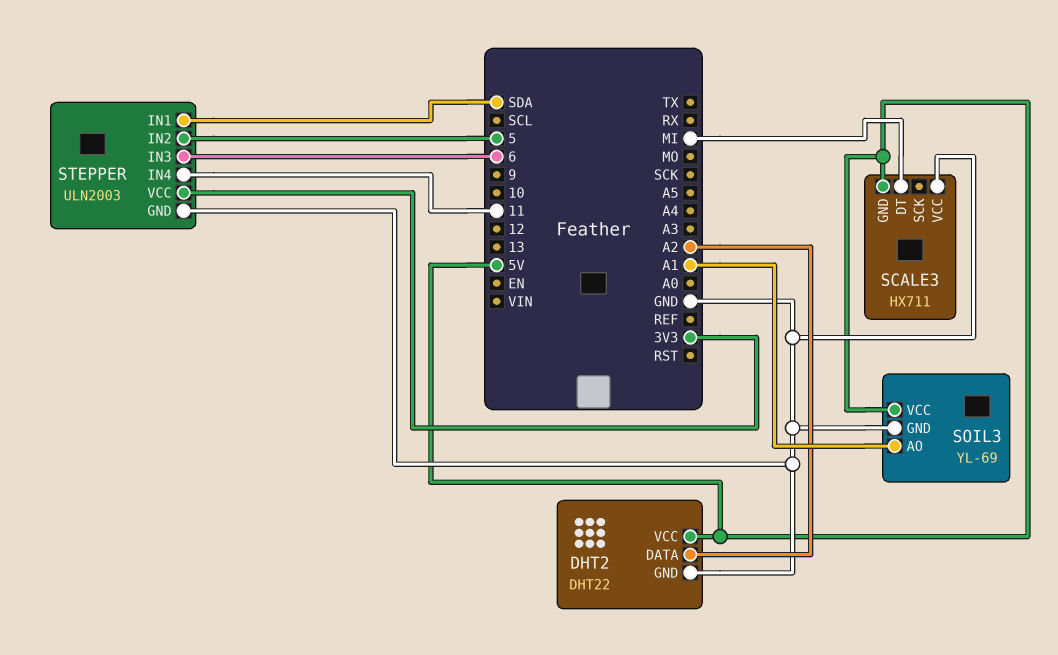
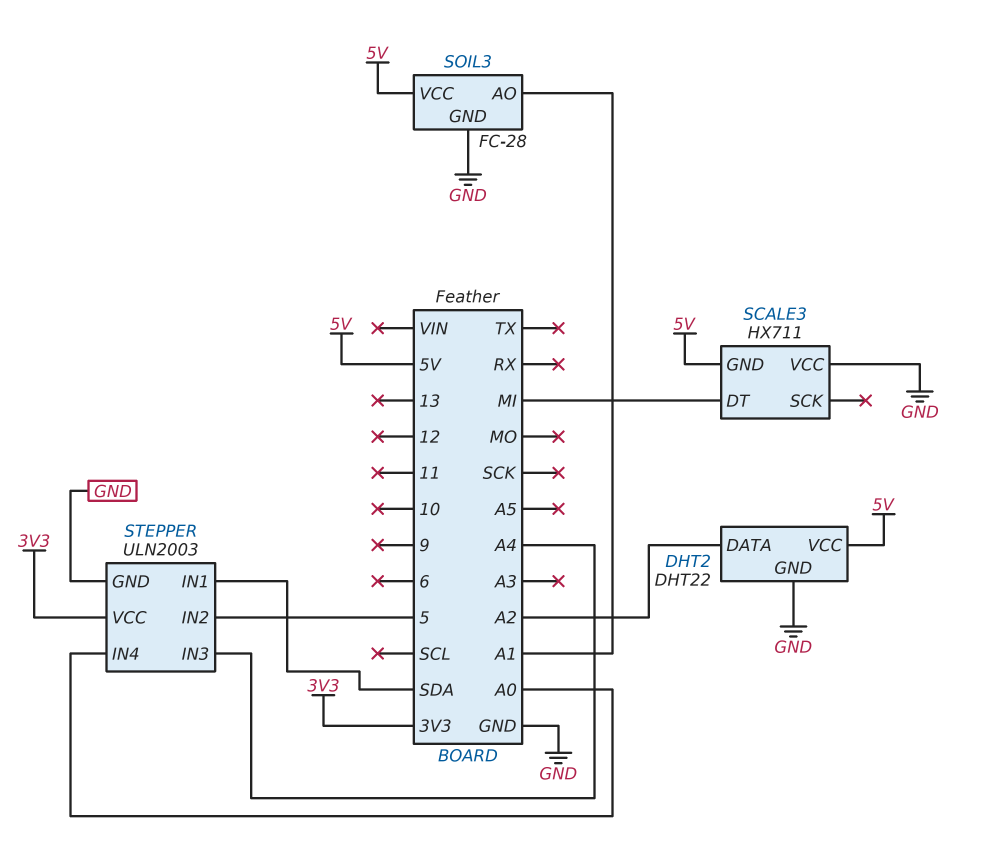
SOIL3: YL-69 -> FC-28
STEPPER pin IN3: 6 -> A4
STEPPER pin IN4: 11 -> A0

